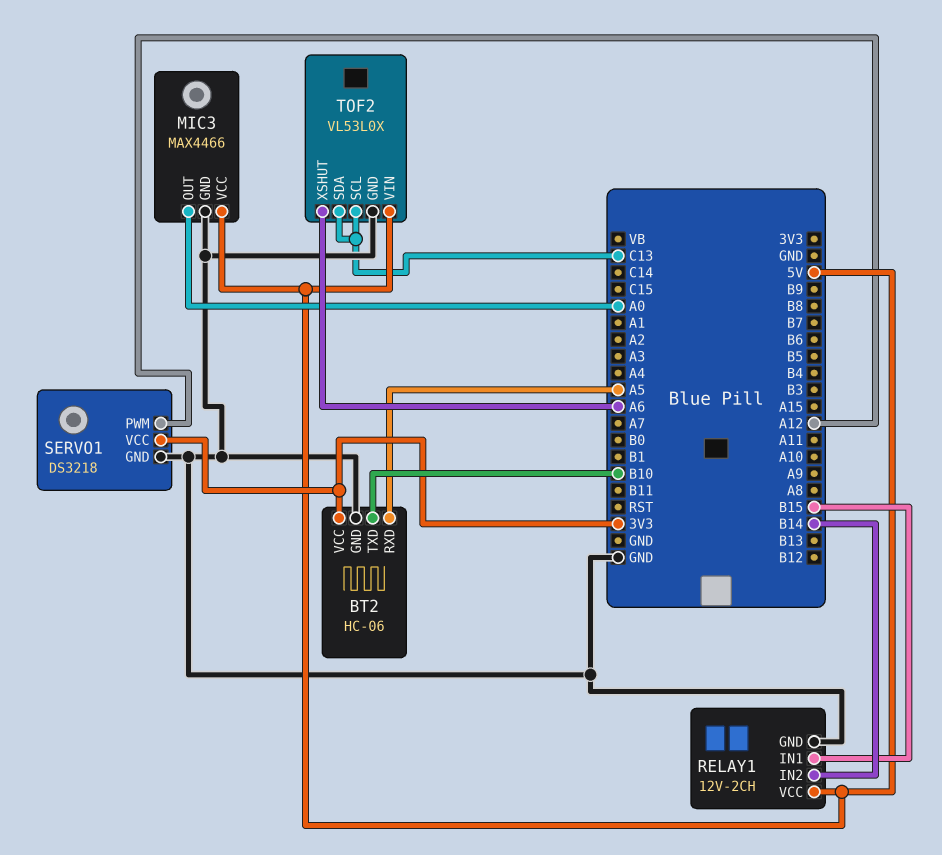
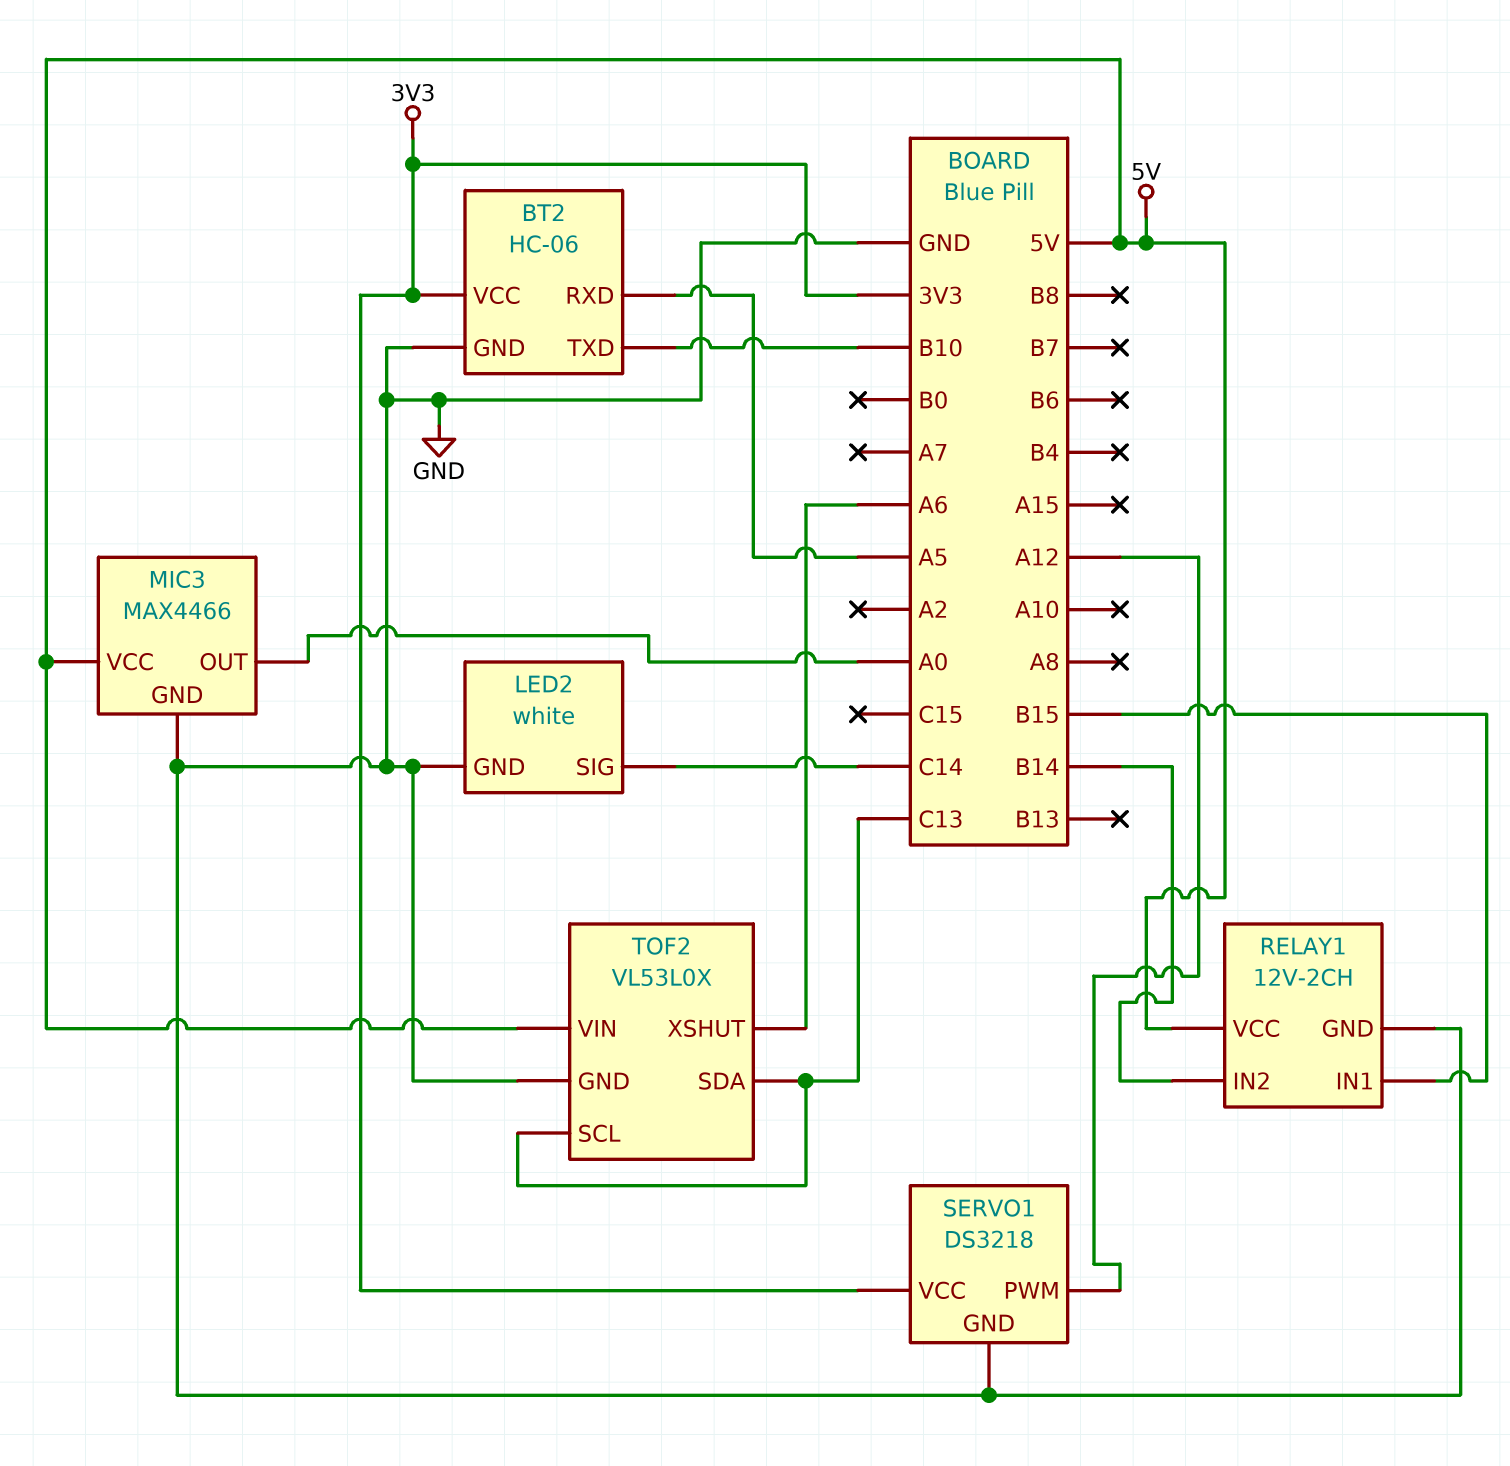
LED2: none -> white
LED2 pin GND: none -> GND
LED2 pin SIG: none -> C14

